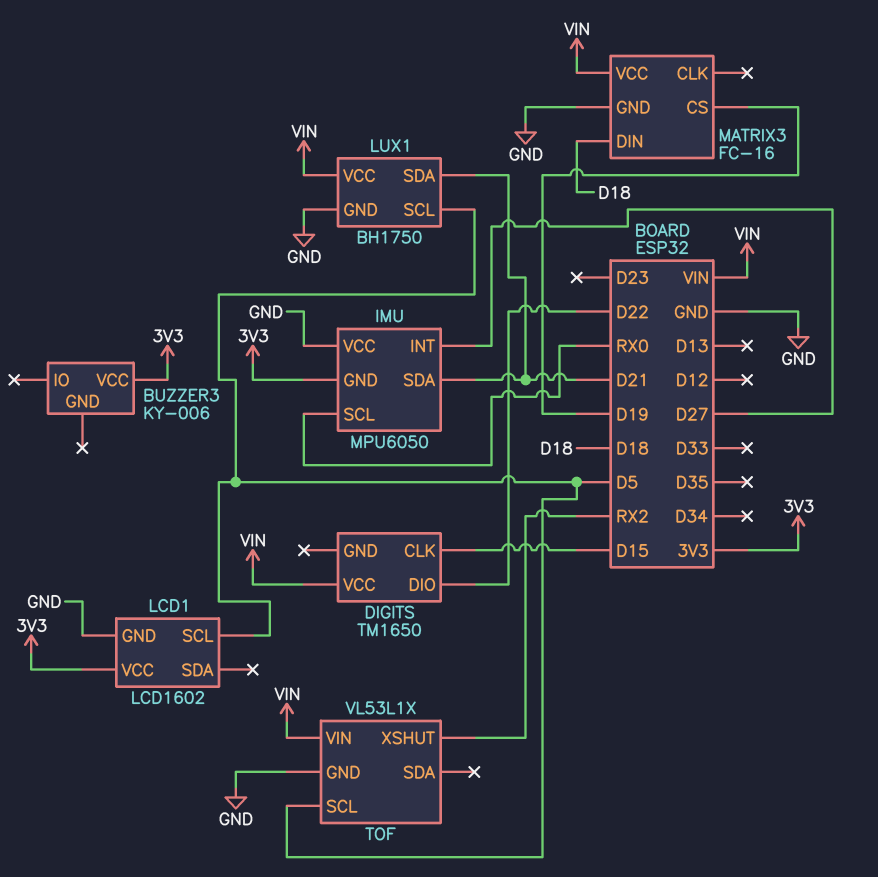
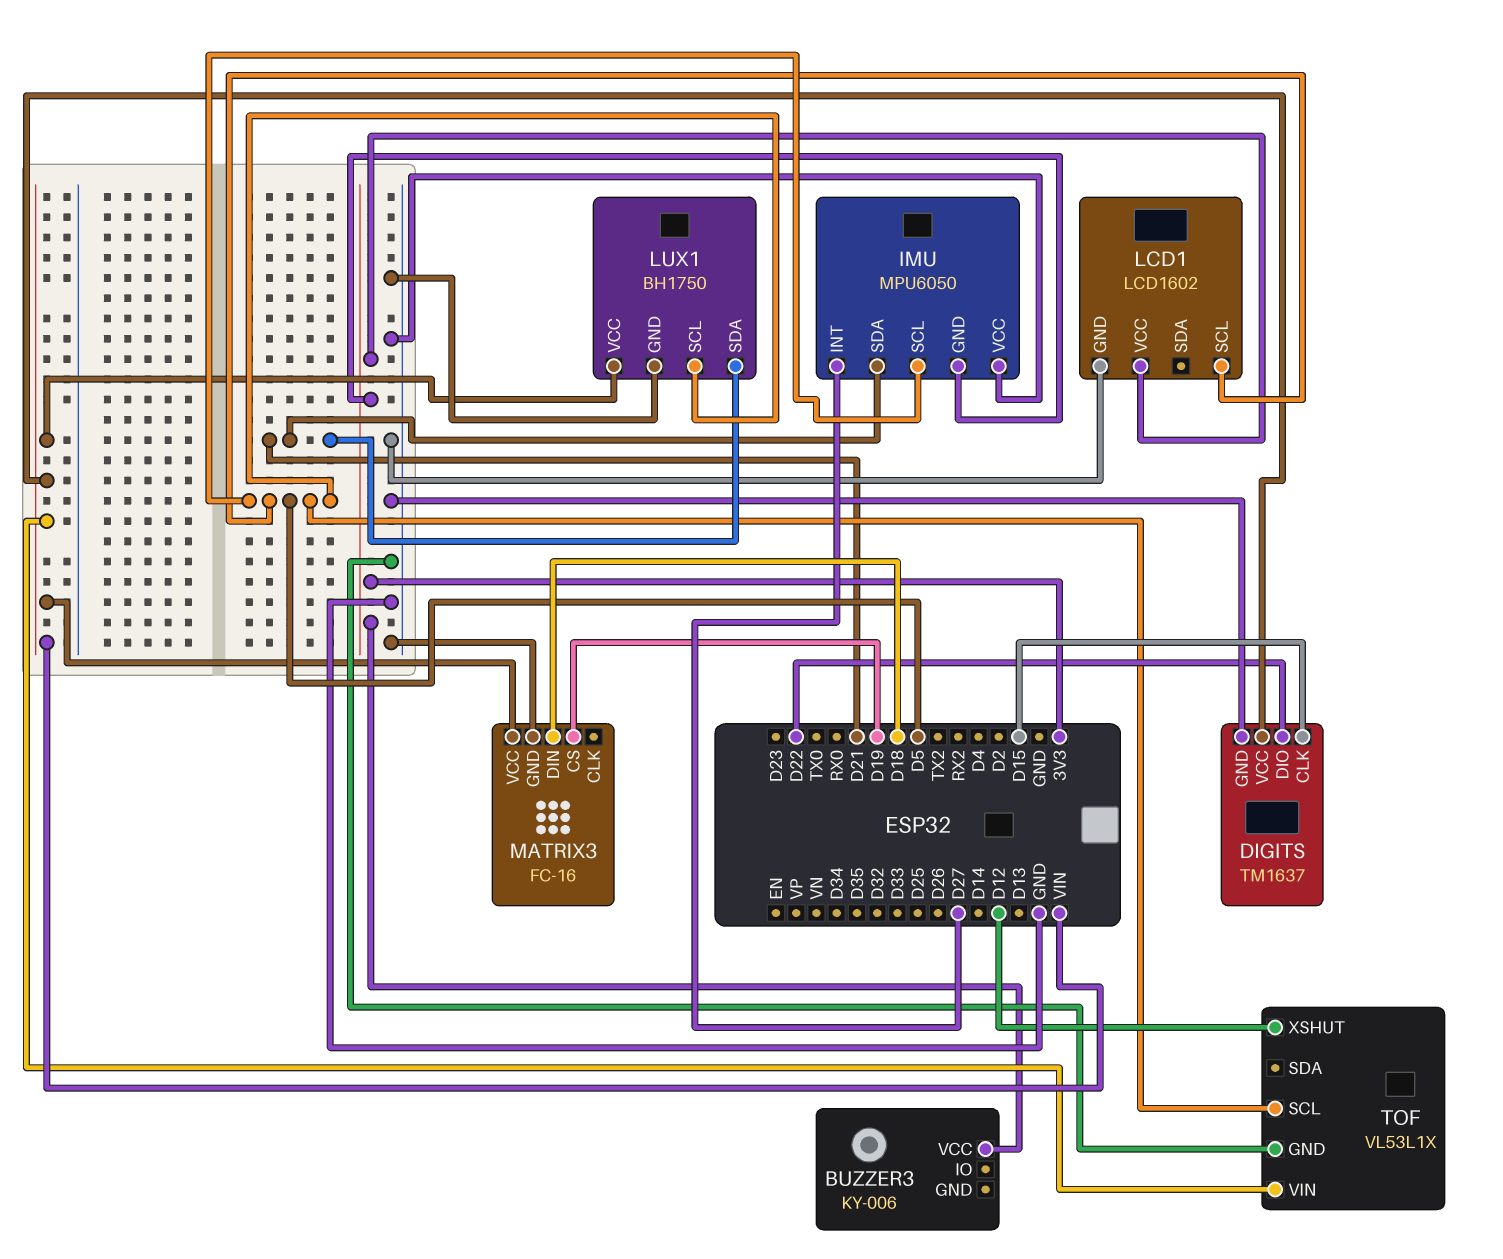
DIGITS: TM1650 -> TM1637
DIGITS pin GND: none -> GND
IMU pin SCL: RX0 -> D5
TOF pin XSHUT: RX2 -> D12

